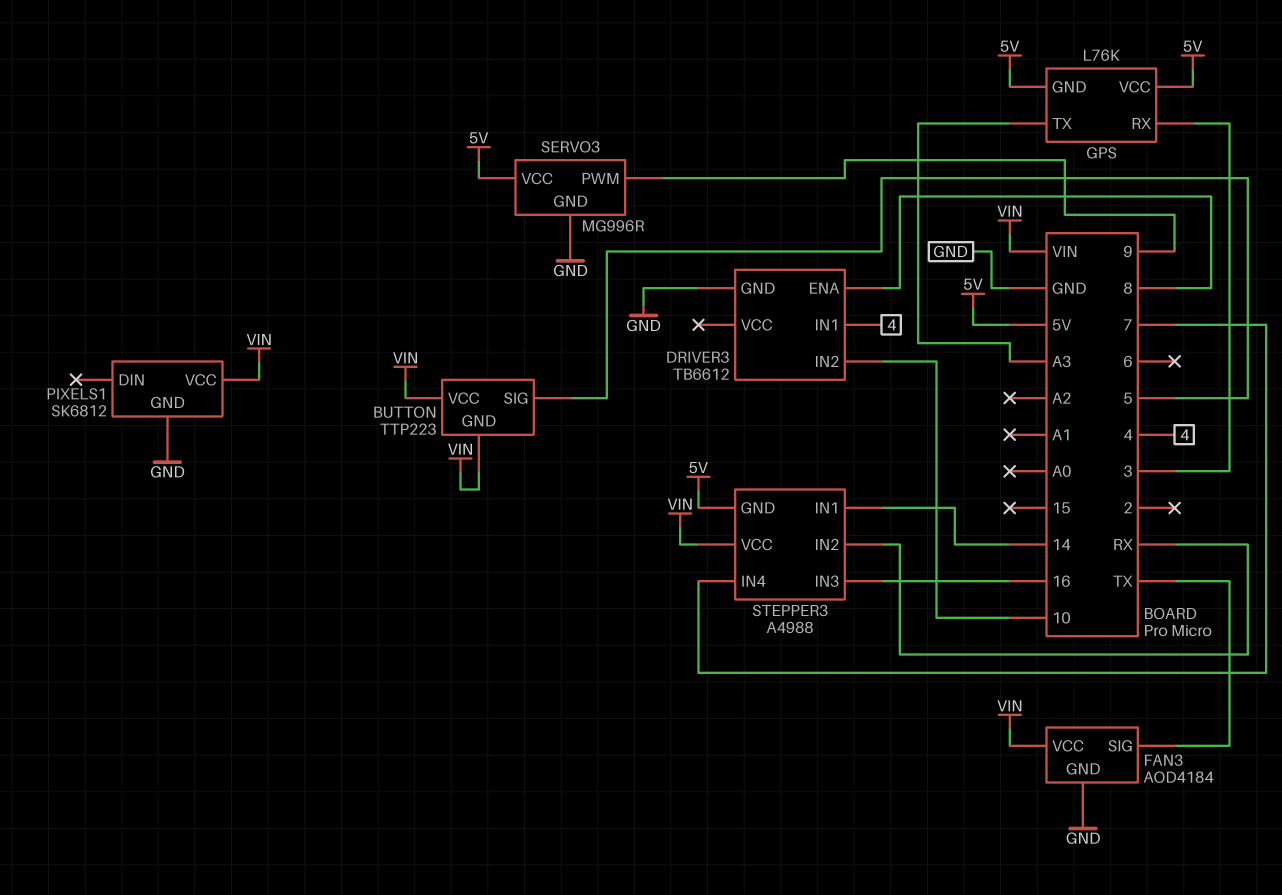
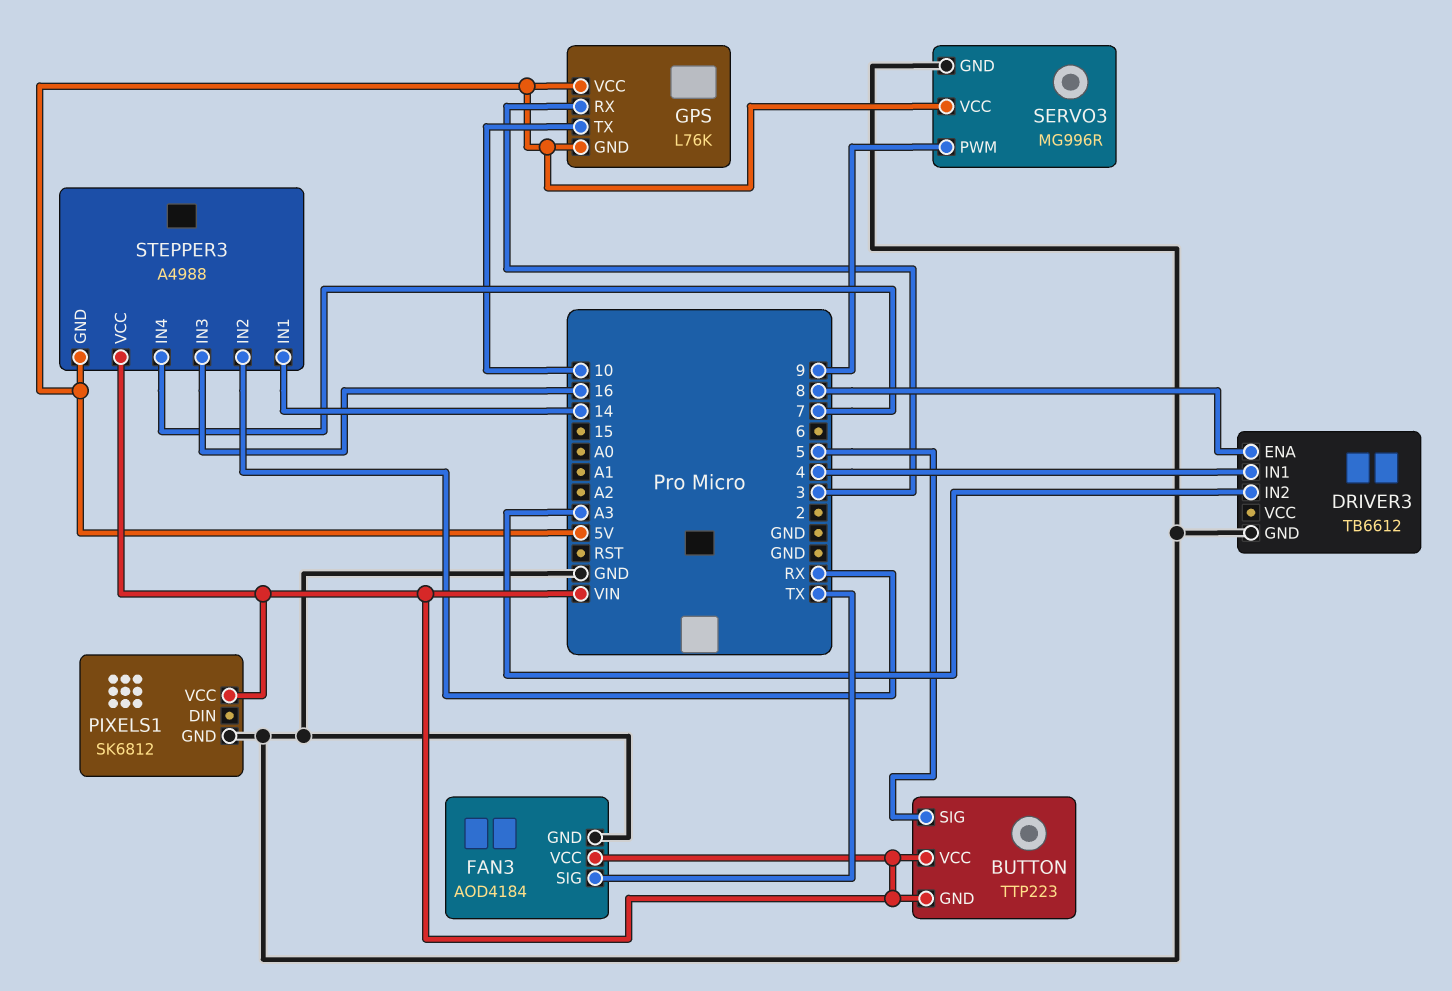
DRIVER3 pin IN2: 10 -> A3
GPS pin TX: A3 -> 10

